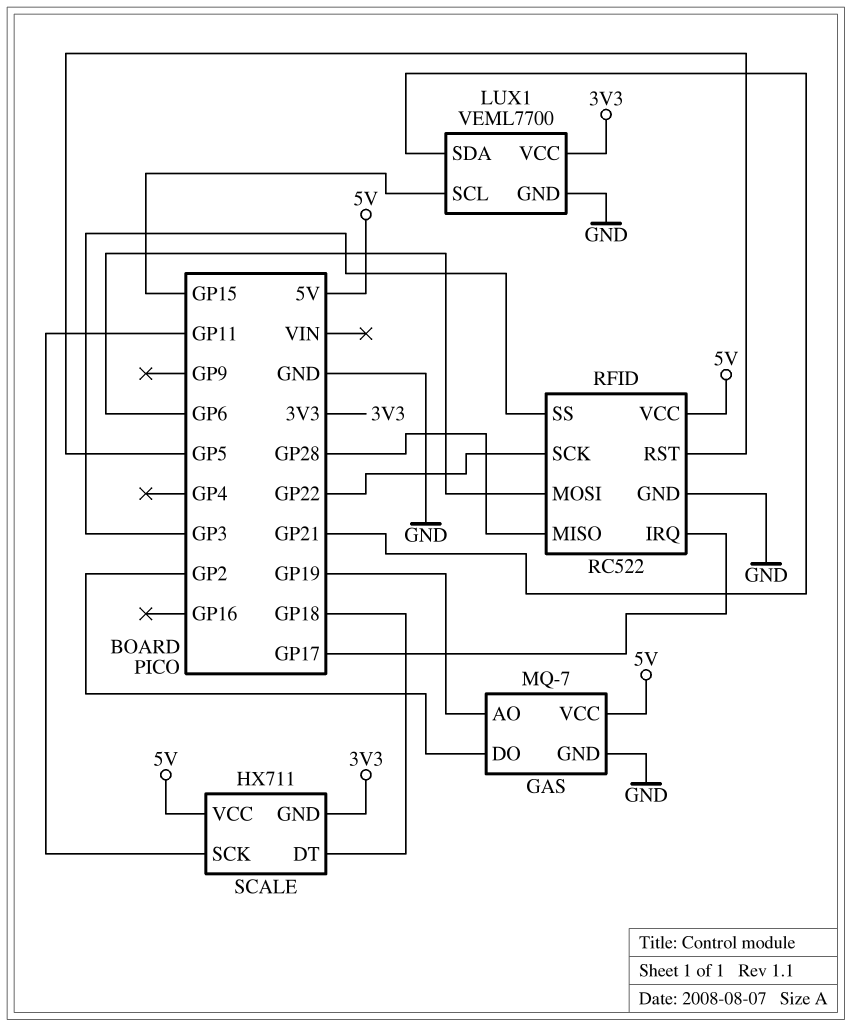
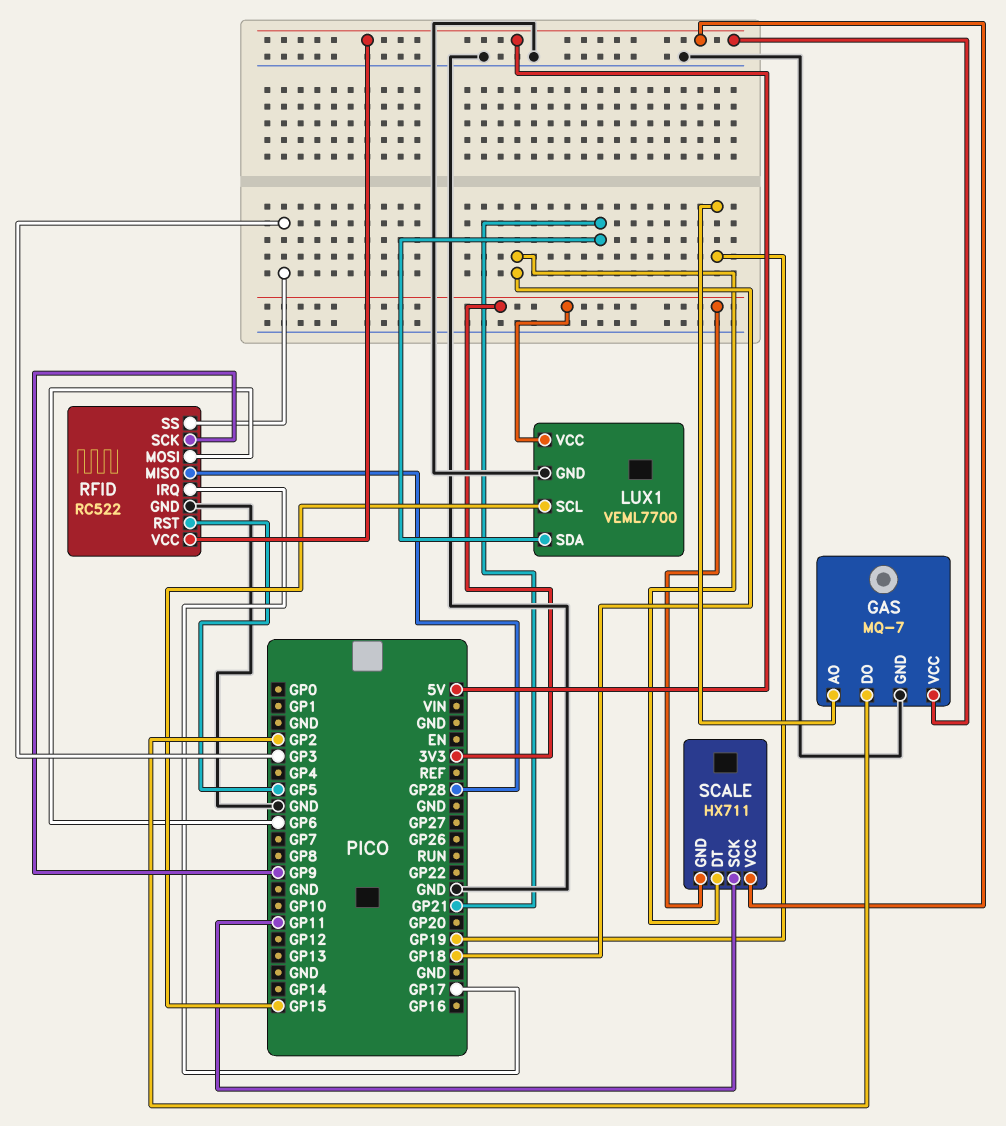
RFID pin SCK: GP22 -> GP9

